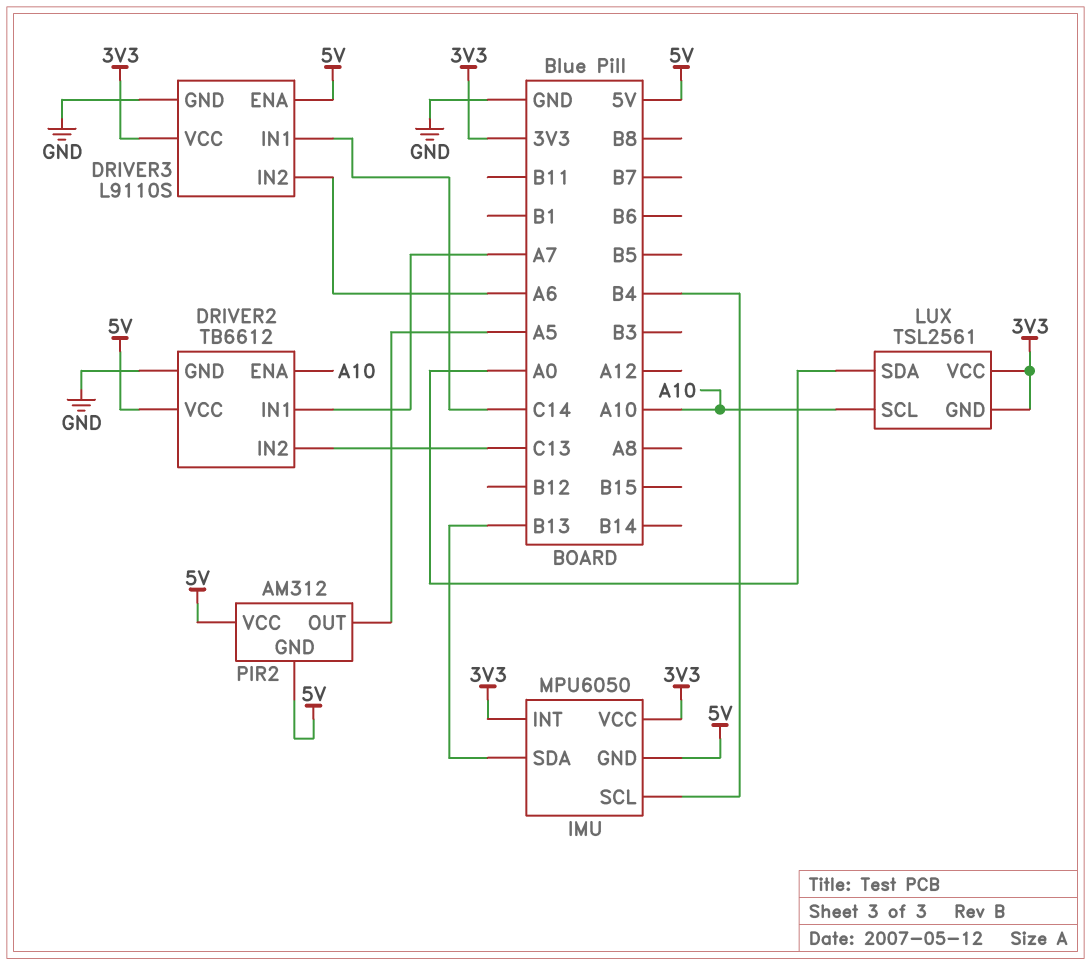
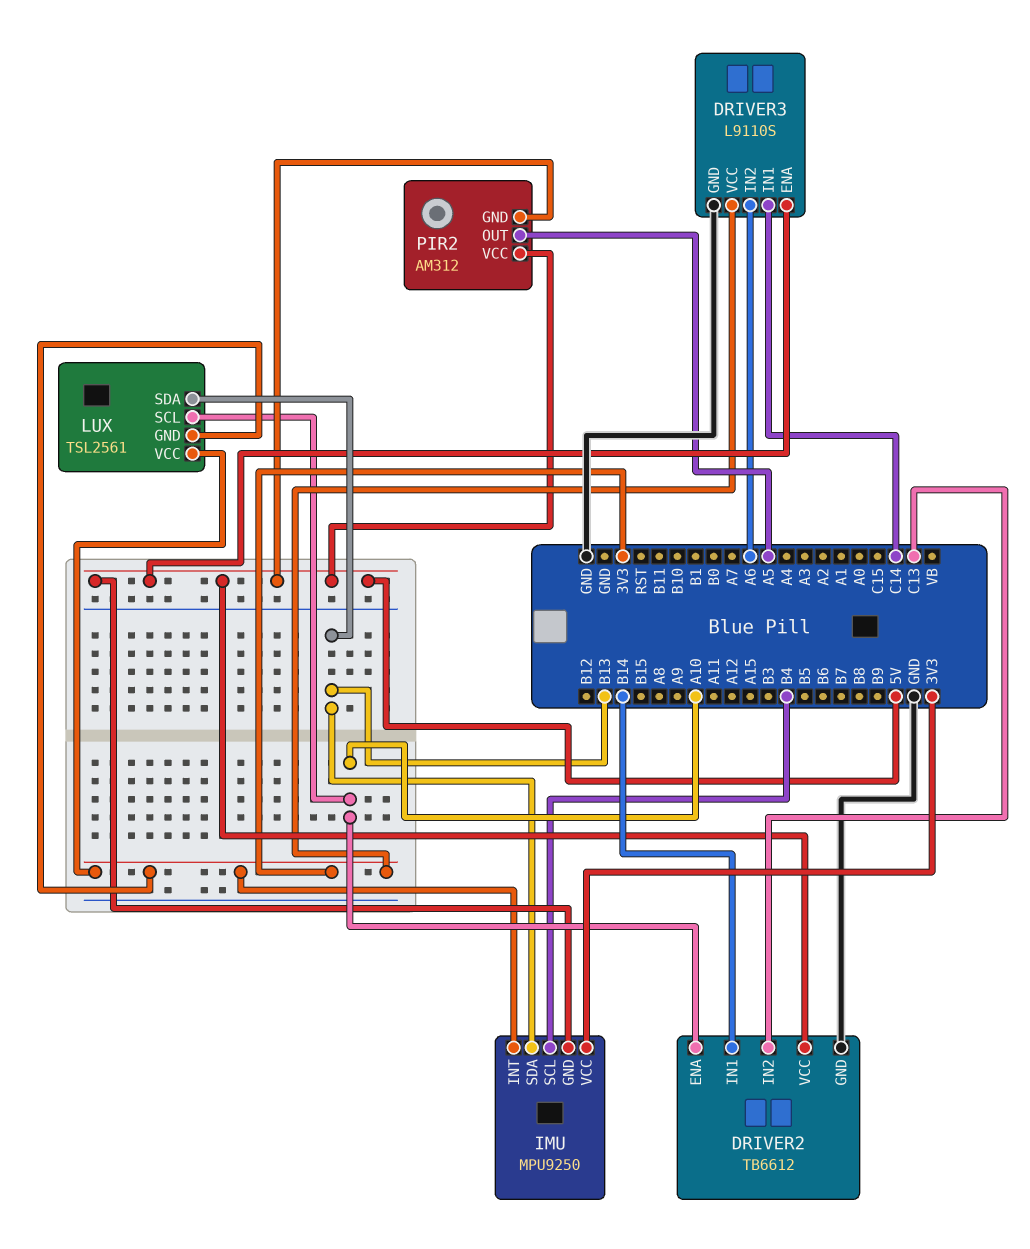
DRIVER2 pin IN1: A7 -> B14
IMU: MPU6050 -> MPU9250
LUX pin SDA: A0 -> B13

